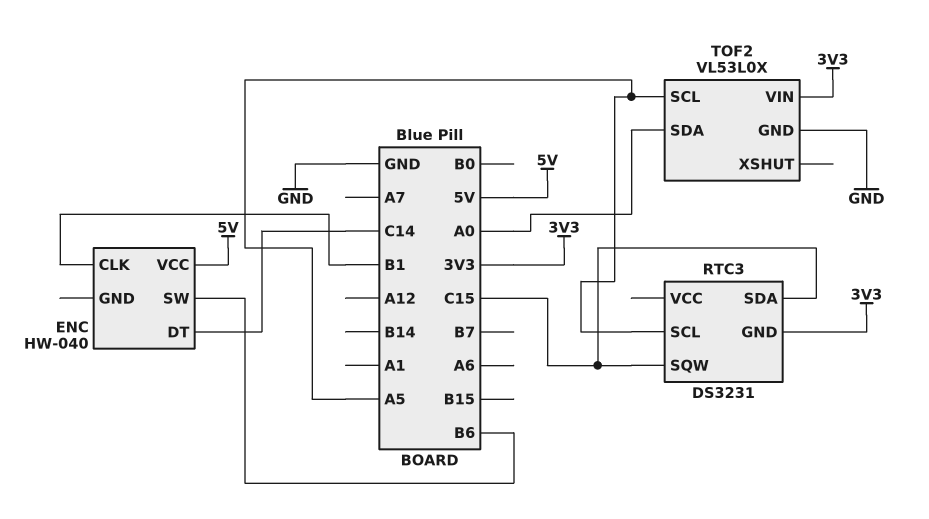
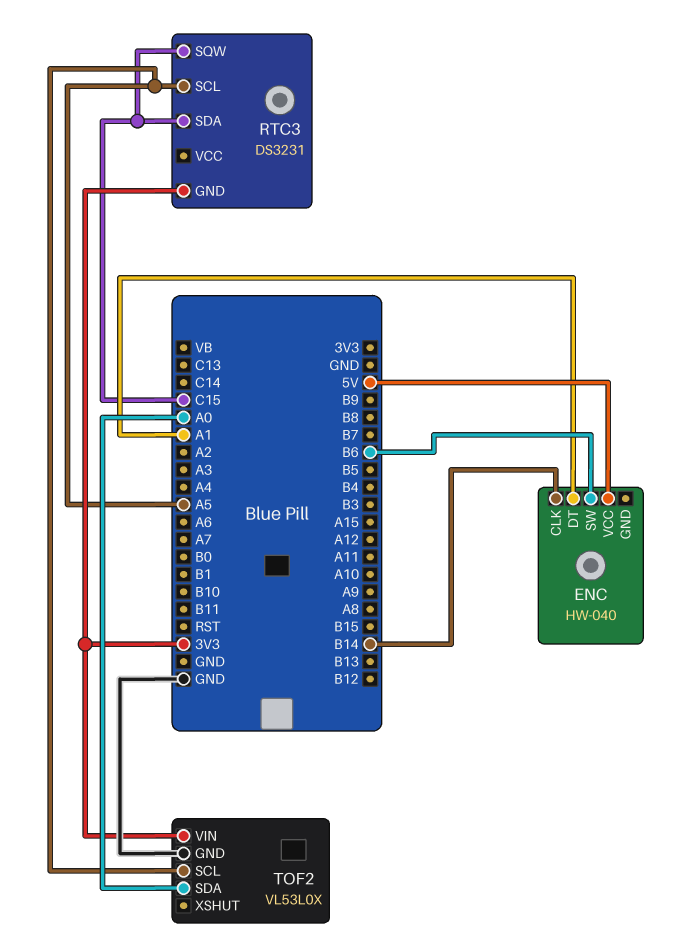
ENC pin CLK: B1 -> B14
ENC pin DT: C14 -> A1

